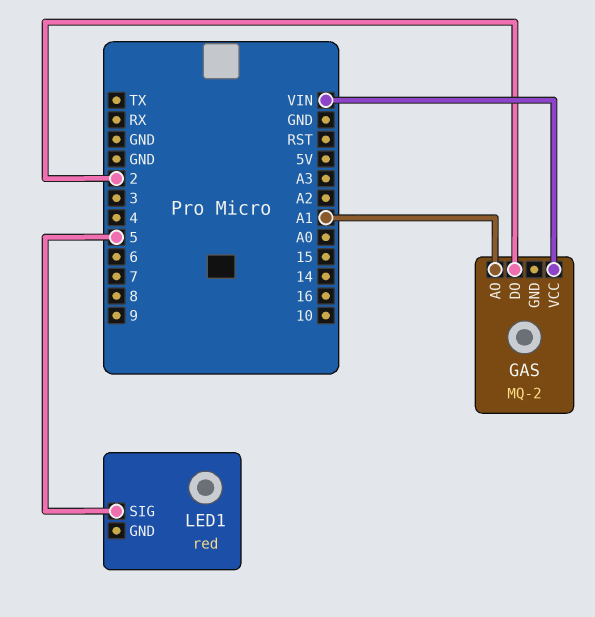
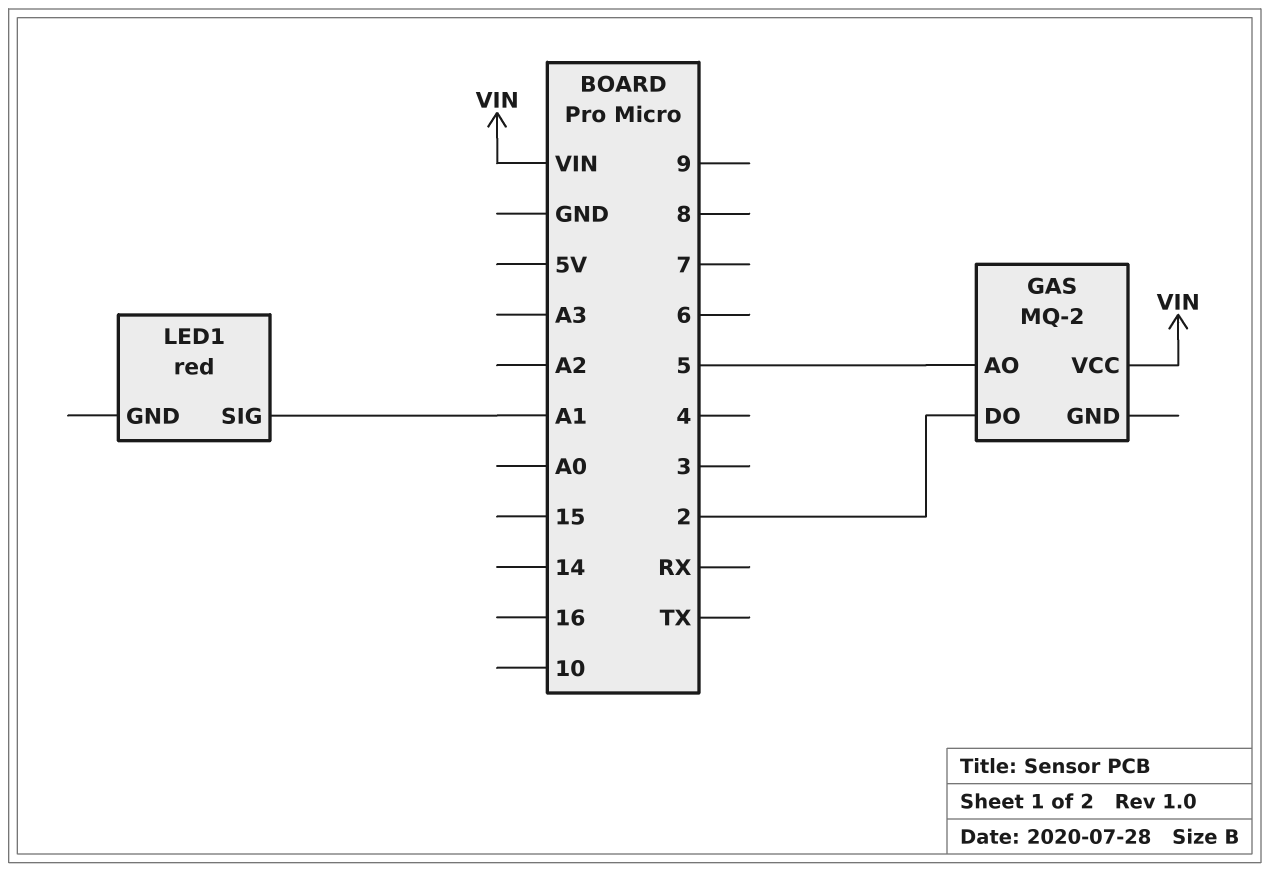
GAS pin AO: A1 -> 5
LED1 pin SIG: 5 -> A1

